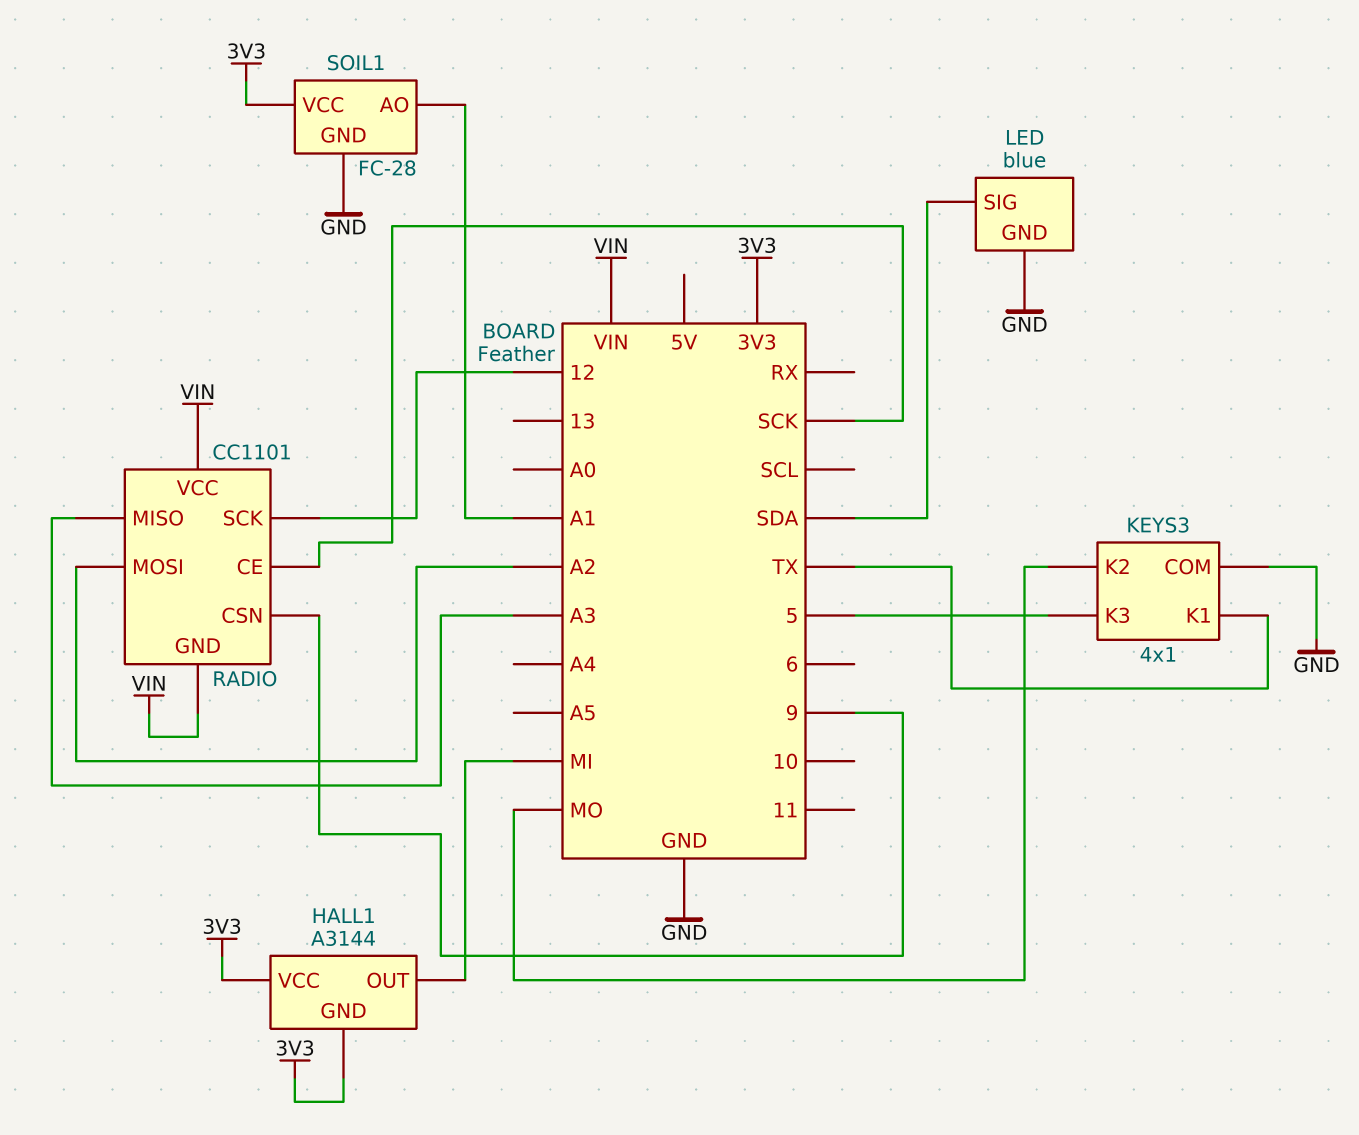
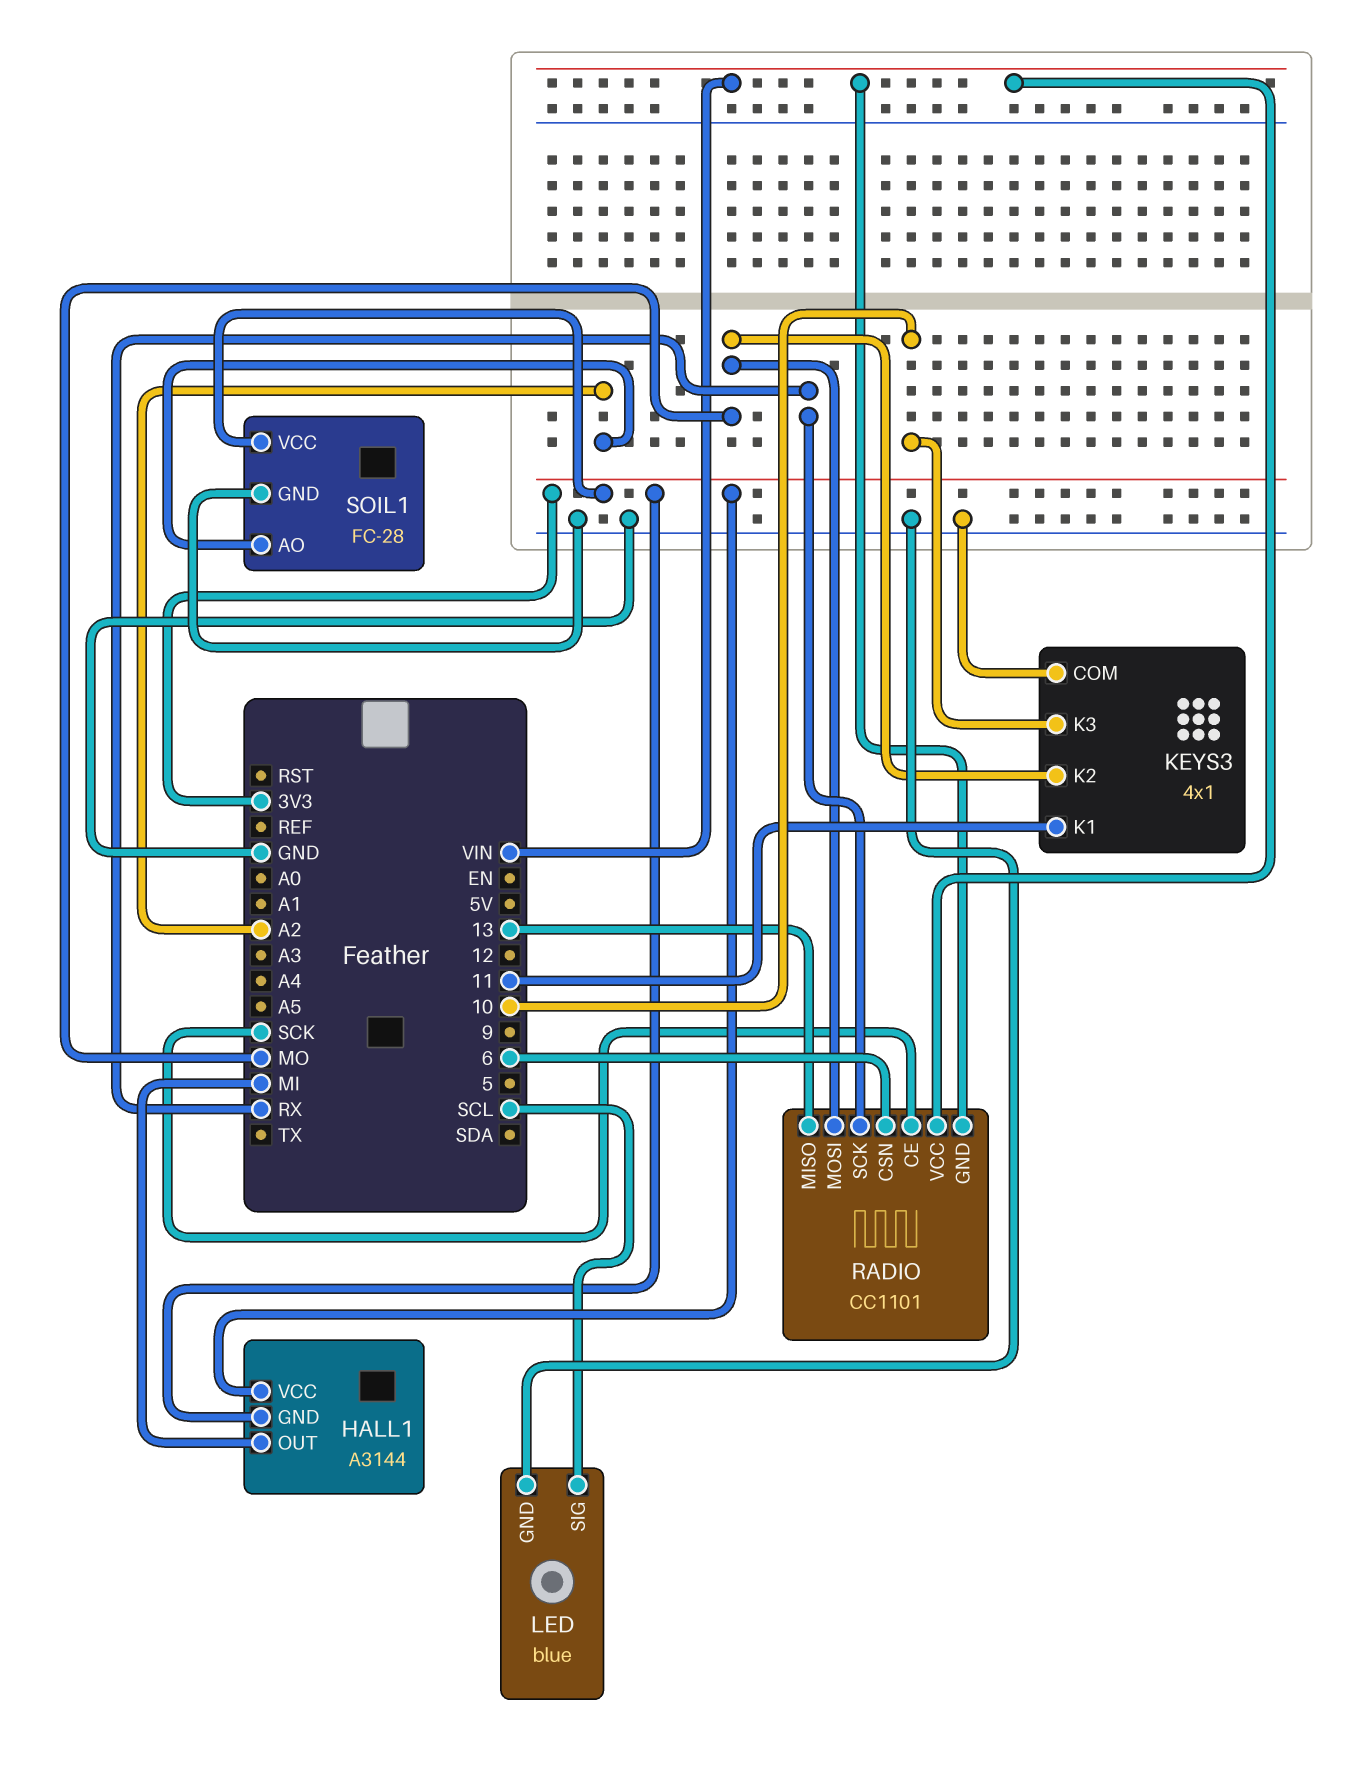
KEYS3 pin K1: TX -> 11
KEYS3 pin K3: 5 -> 10
LED pin SIG: SDA -> SCL
RADIO pin CSN: 9 -> 6
RADIO pin MISO: A3 -> 13
RADIO pin MOSI: A2 -> MO
RADIO pin SCK: 12 -> RX
SOIL1 pin AO: A1 -> A2

